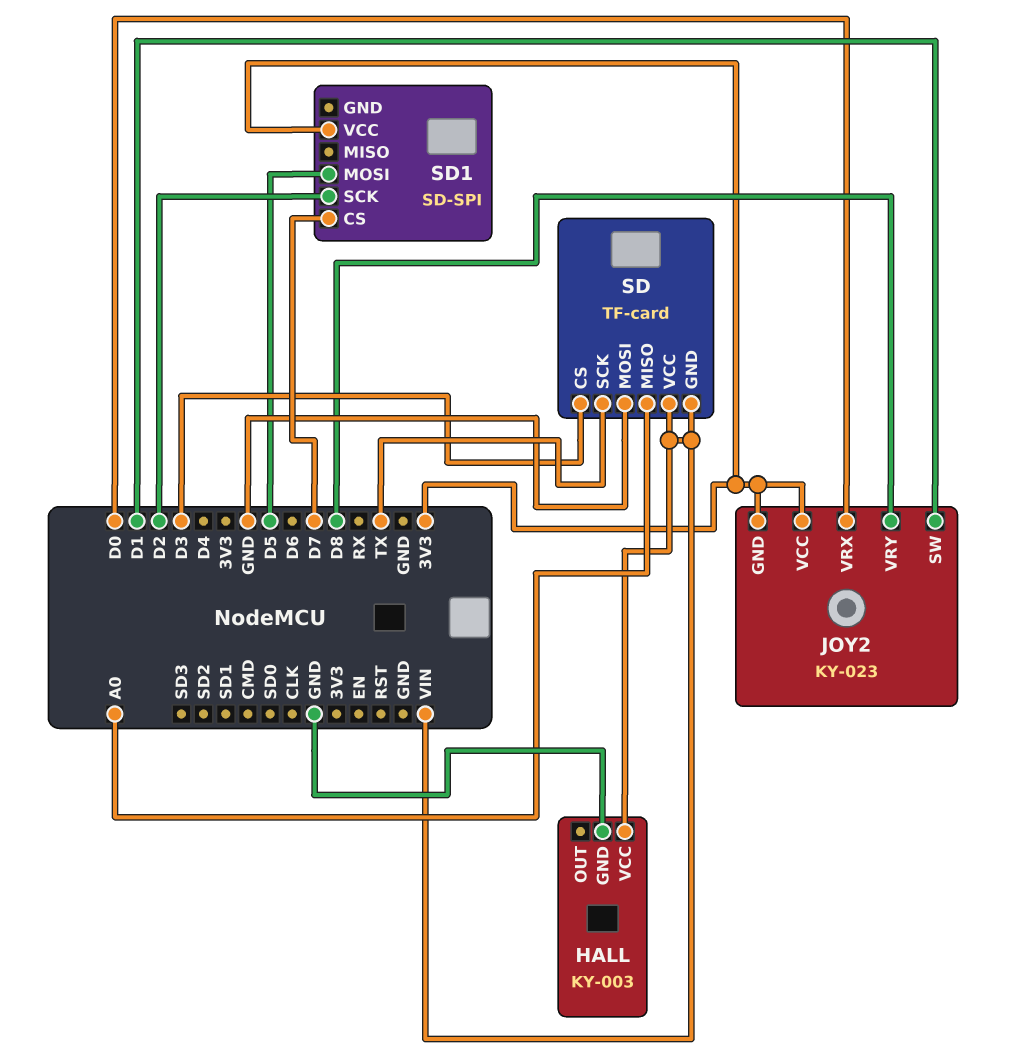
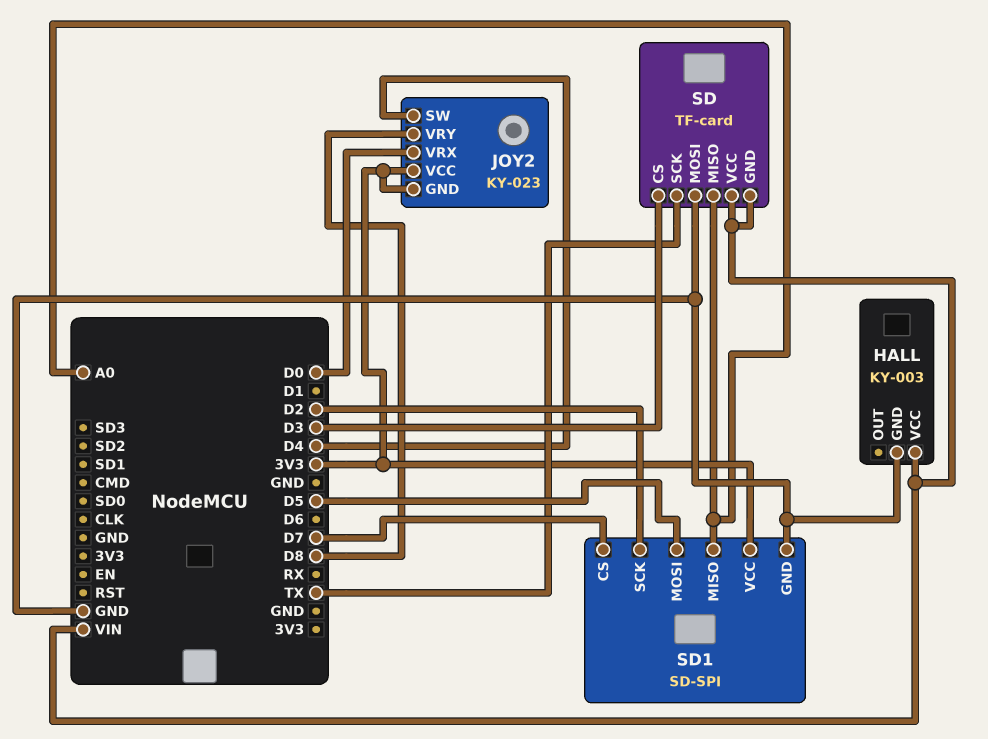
JOY2 pin SW: D1 -> D4
SD1 pin GND: none -> GND
SD1 pin MISO: none -> A0

